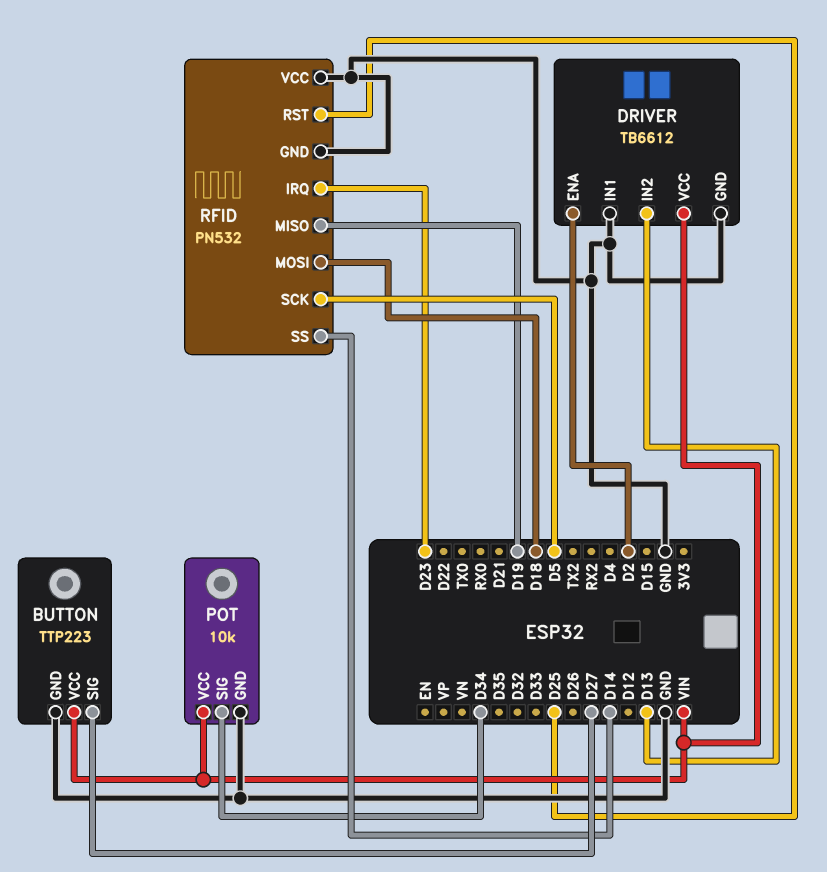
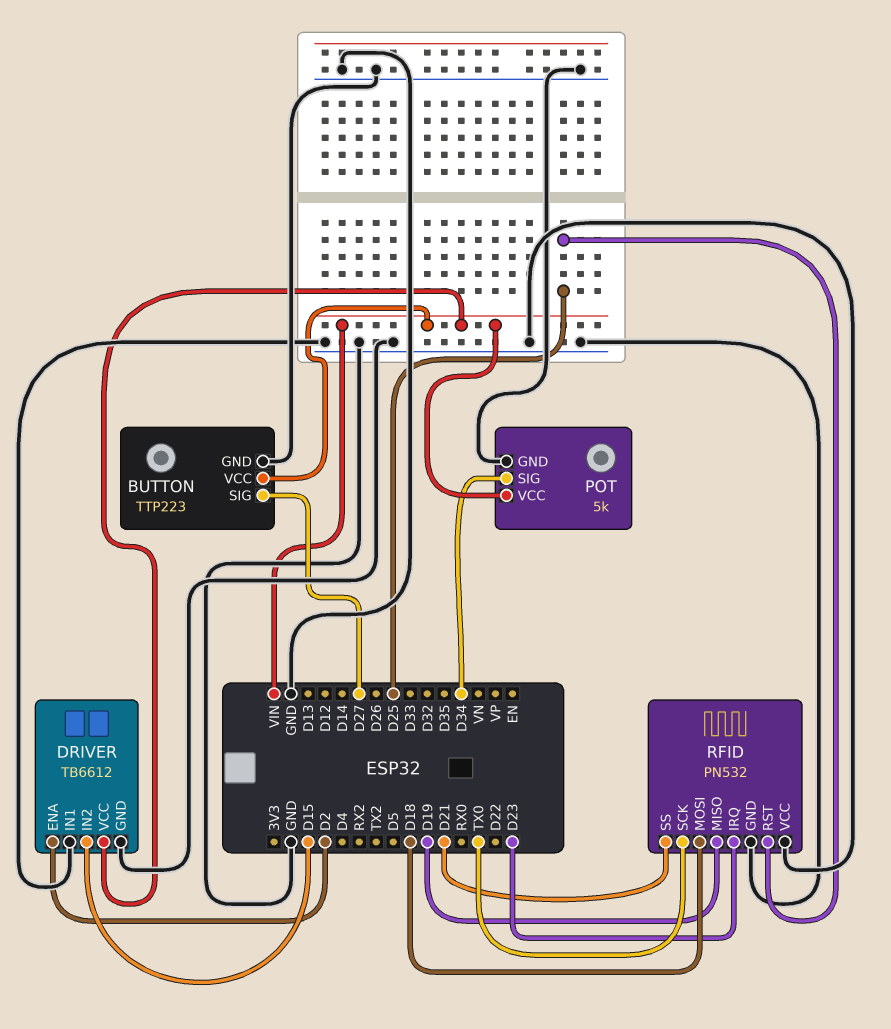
DRIVER pin IN2: D13 -> D15
POT: 10k -> 5k
RFID pin SCK: D5 -> TX0
RFID pin SS: D14 -> D21

